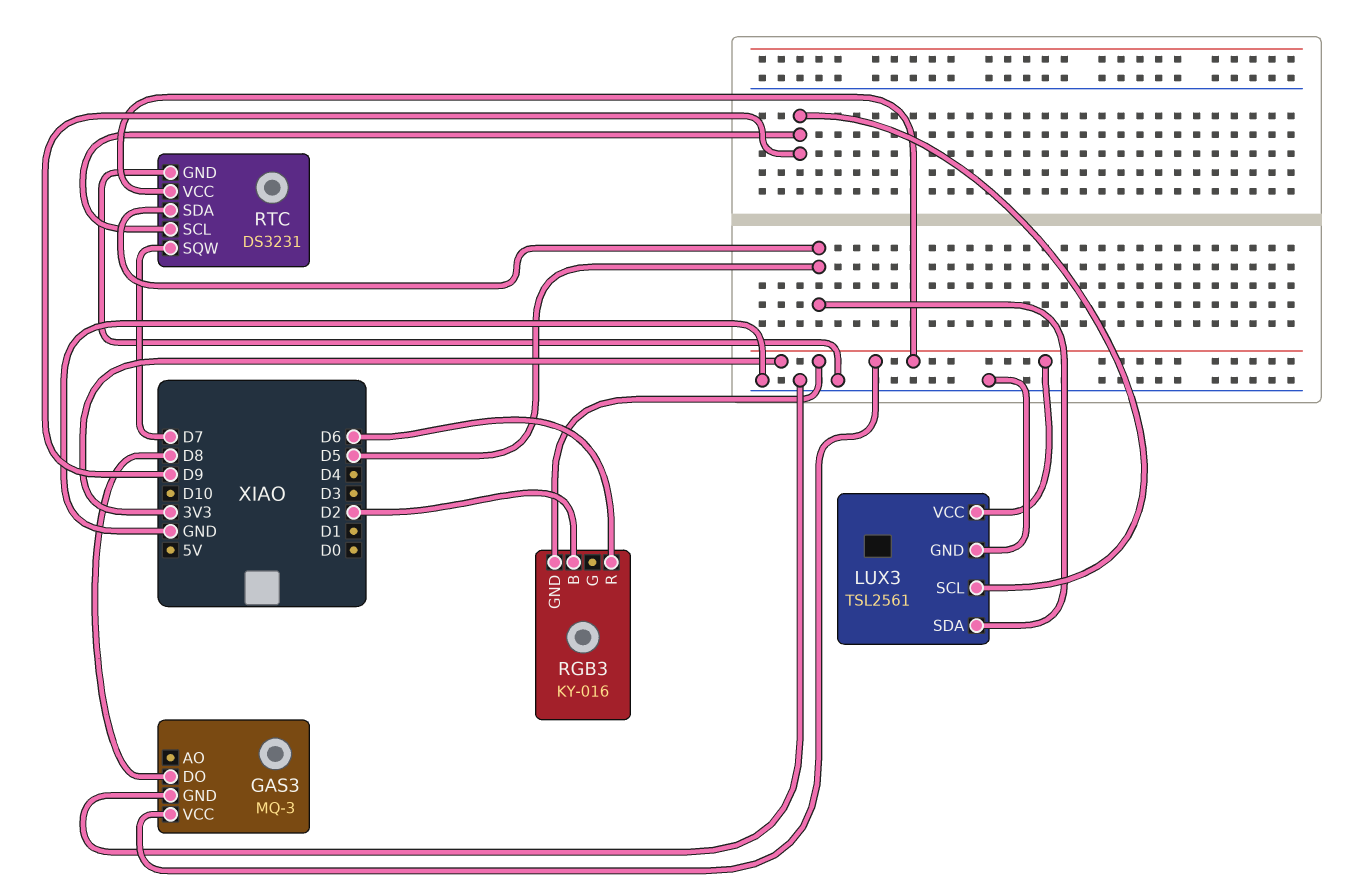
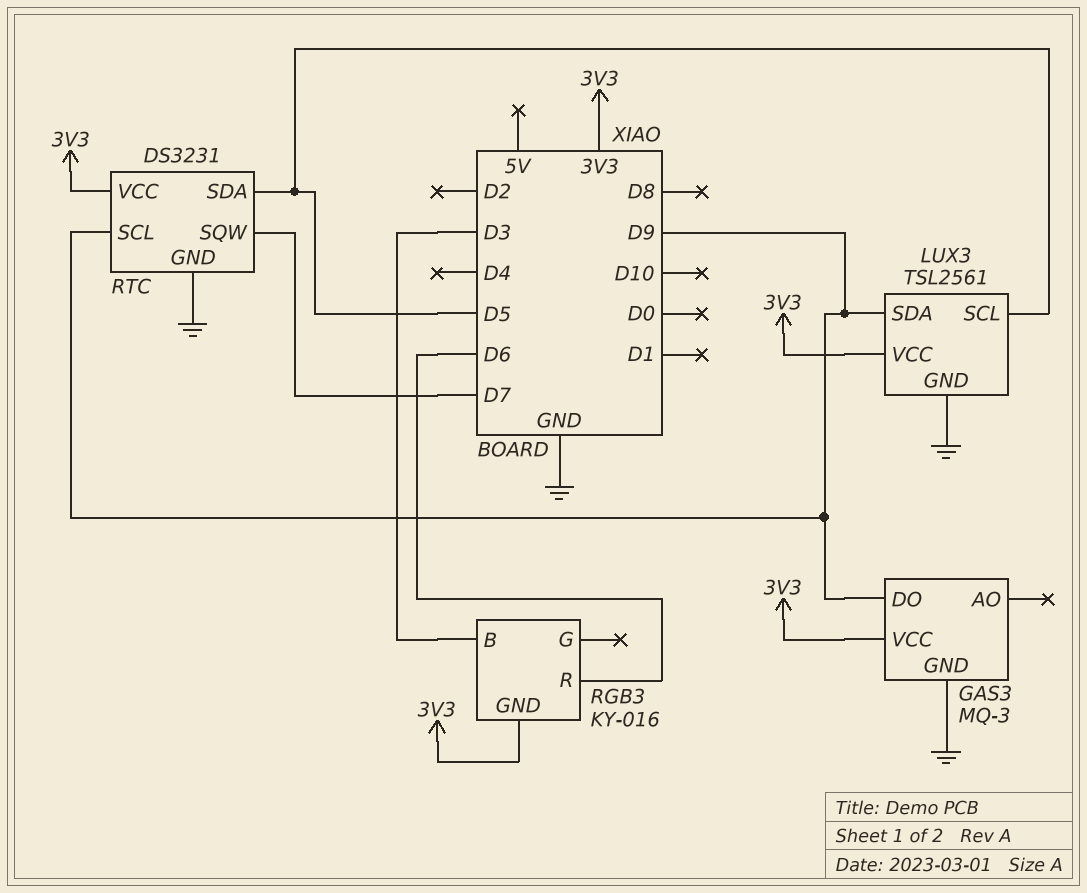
GAS3 pin DO: D8 -> D9
LUX3 pin SCL: D9 -> D5
LUX3 pin SDA: D5 -> D9
RGB3 pin B: D2 -> D3

